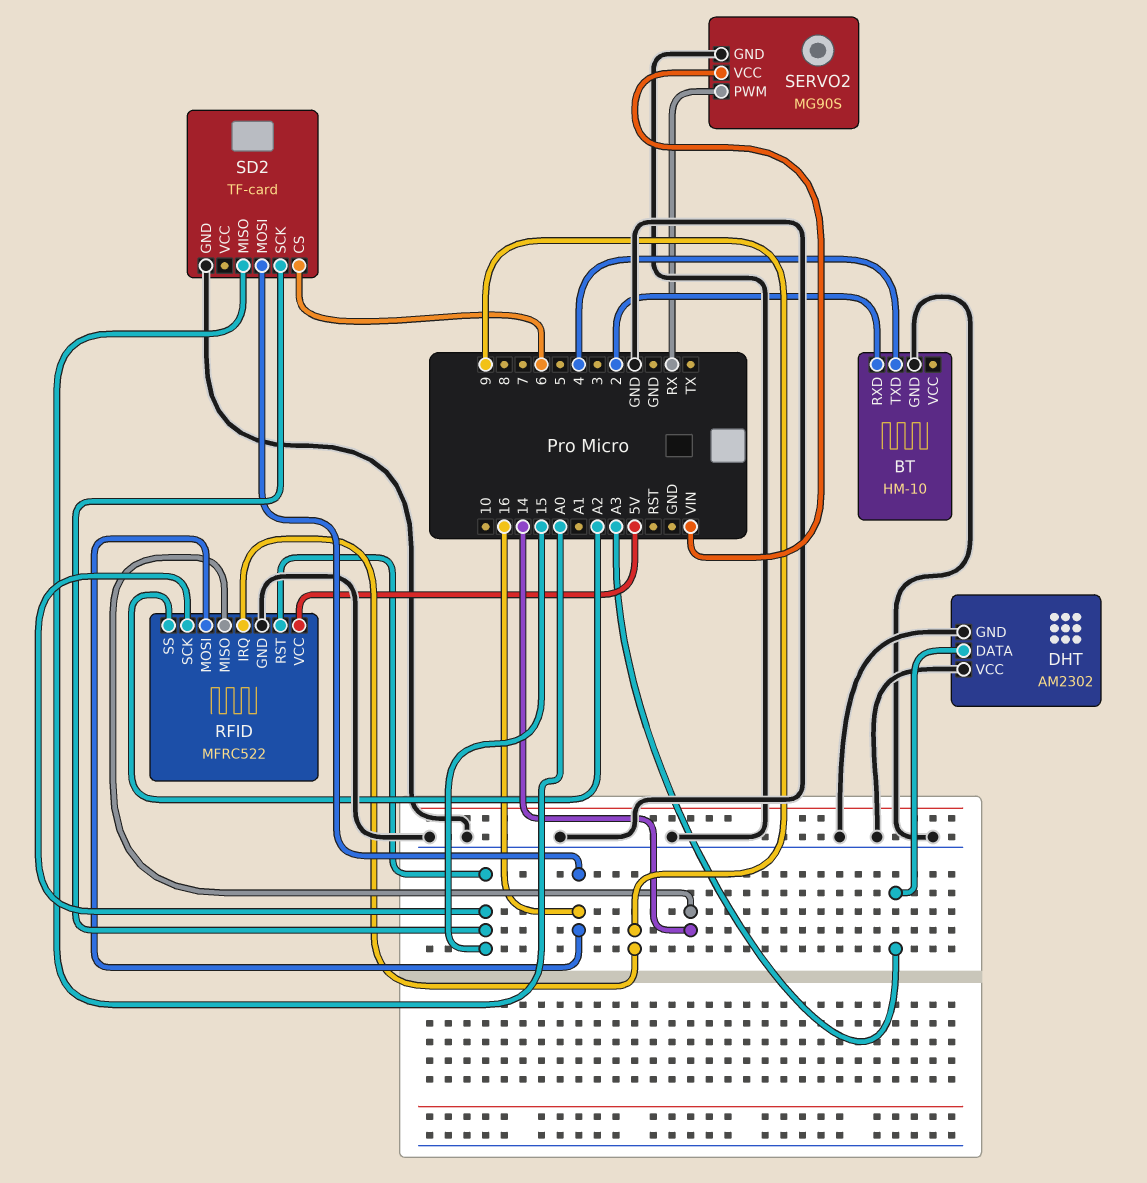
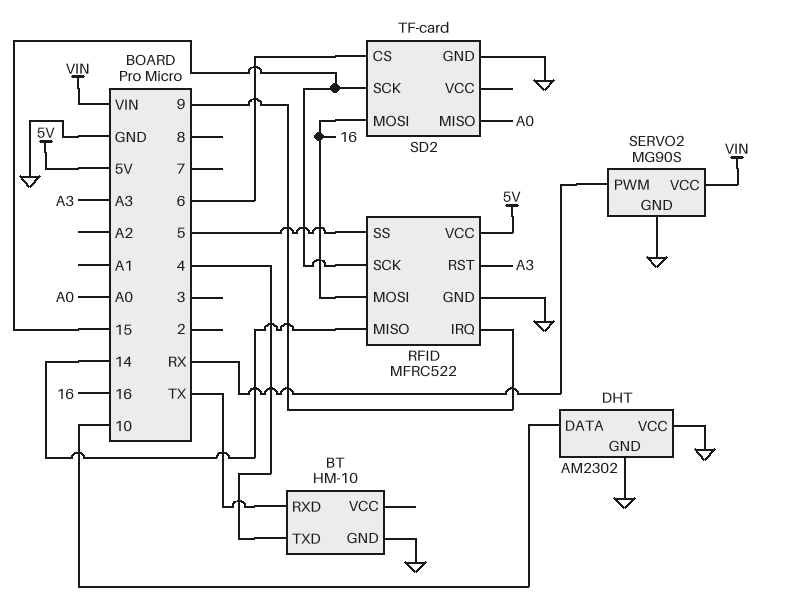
BT pin RXD: 2 -> TX
DHT pin DATA: A3 -> 10
RFID pin RST: 15 -> A3
RFID pin SS: A2 -> 5

